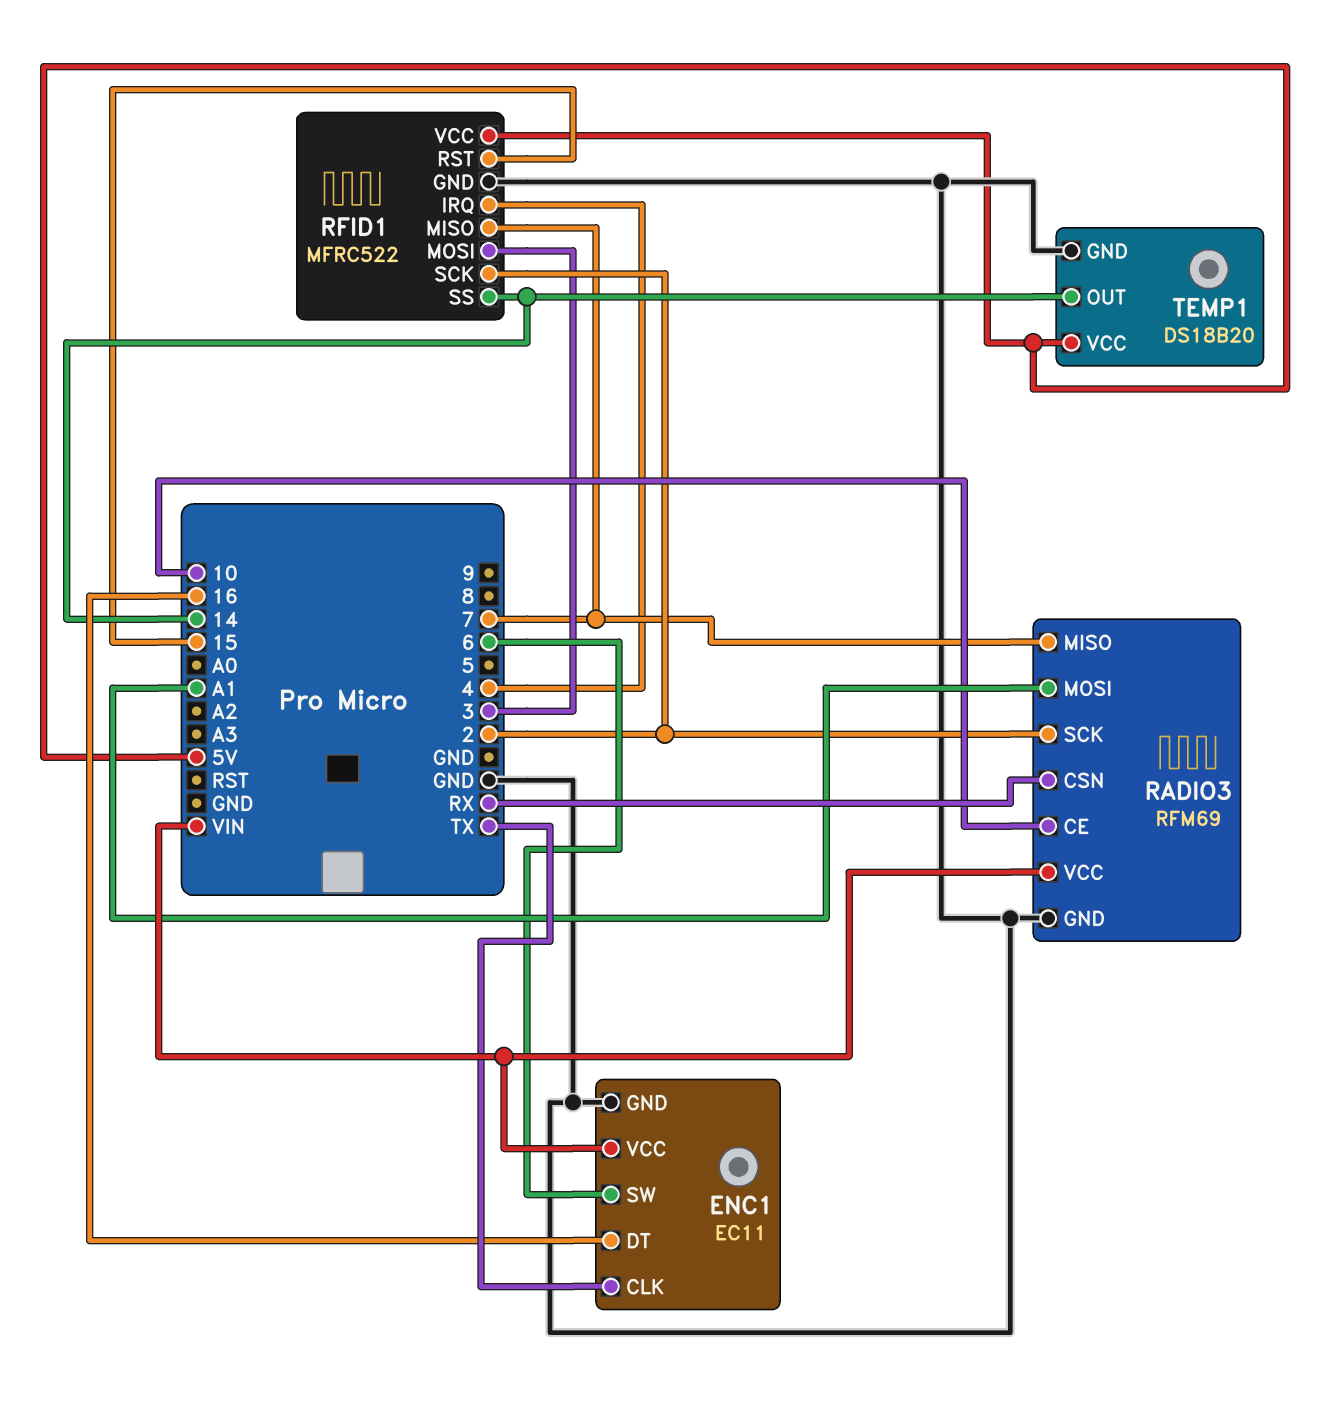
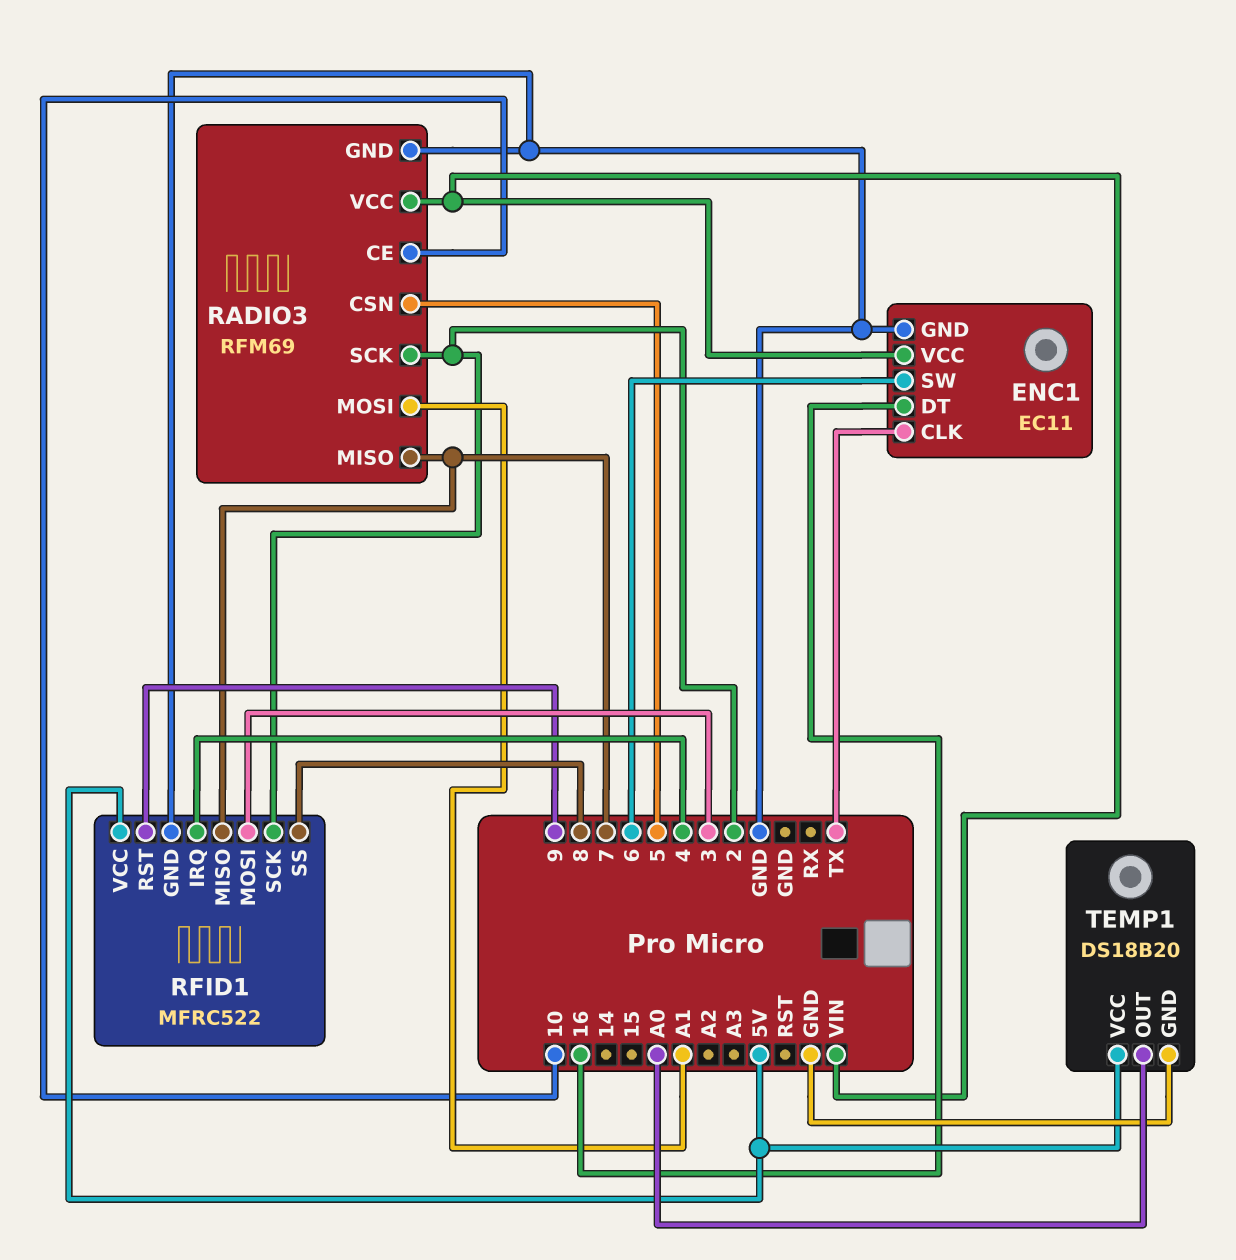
RADIO3 pin CSN: RX -> 5
RFID1 pin RST: 15 -> 9
RFID1 pin SS: 14 -> 8
TEMP1 pin OUT: 14 -> A0

